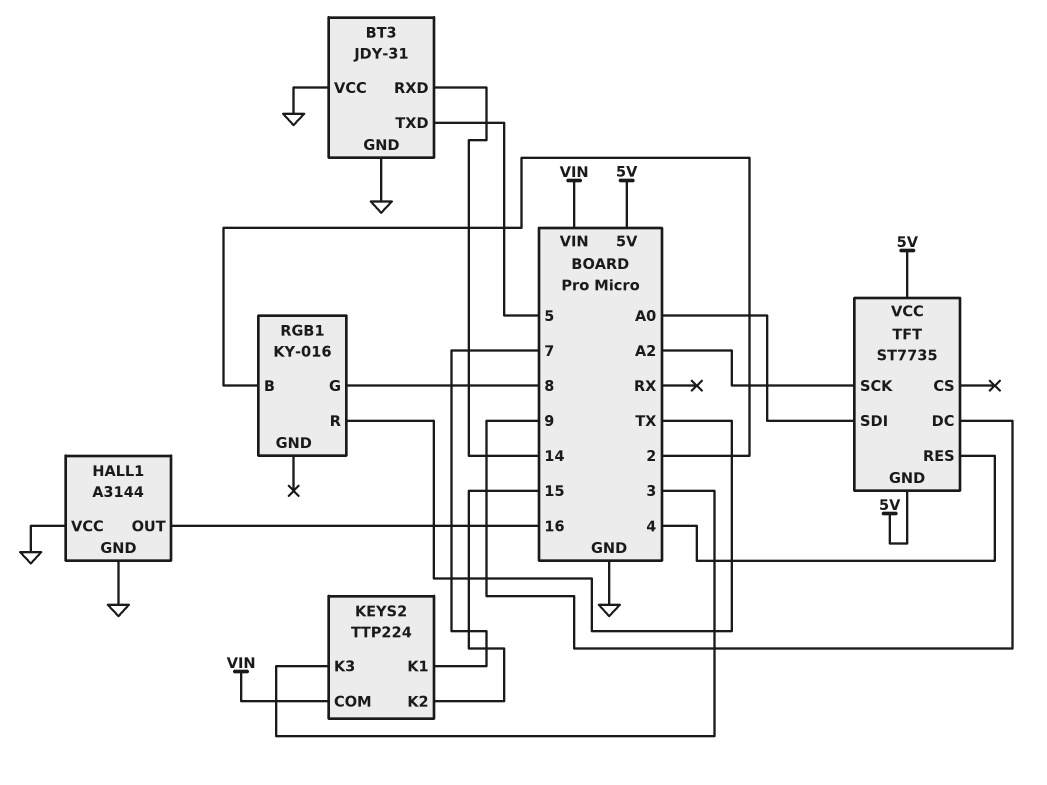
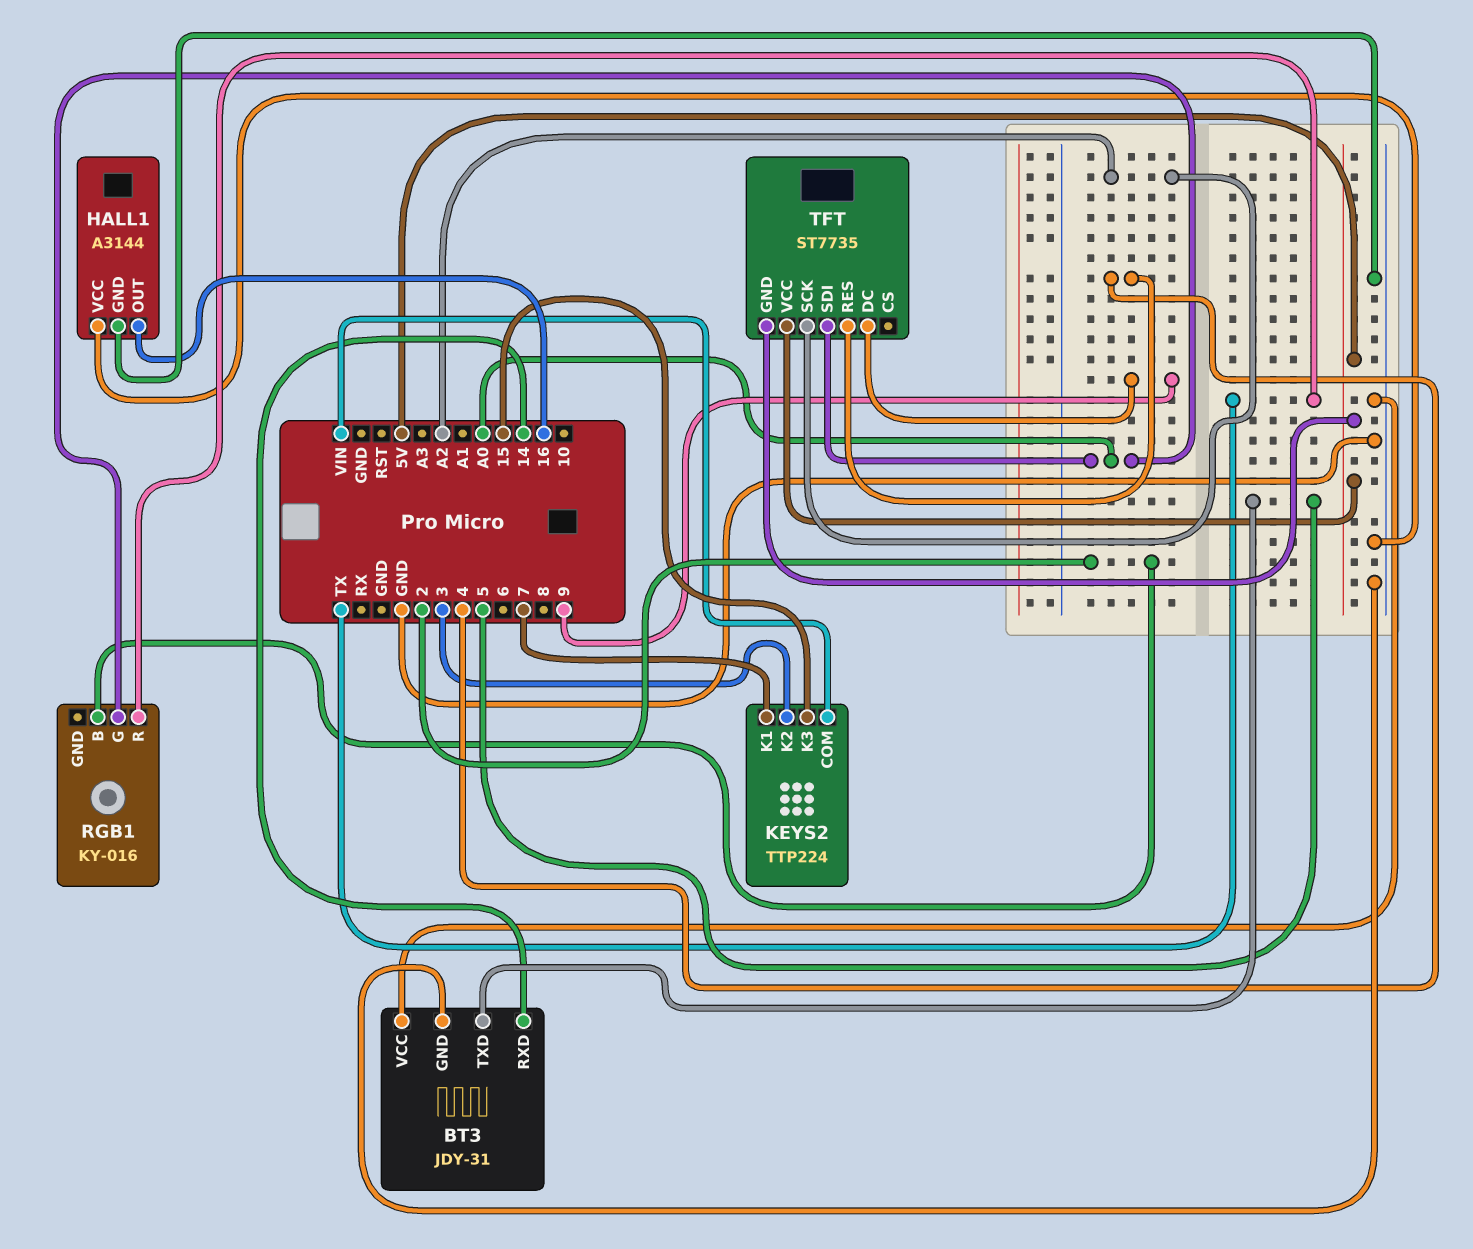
KEYS2 pin K2: 15 -> 3
KEYS2 pin K3: 3 -> 15
RGB1 pin G: 8 -> A0

